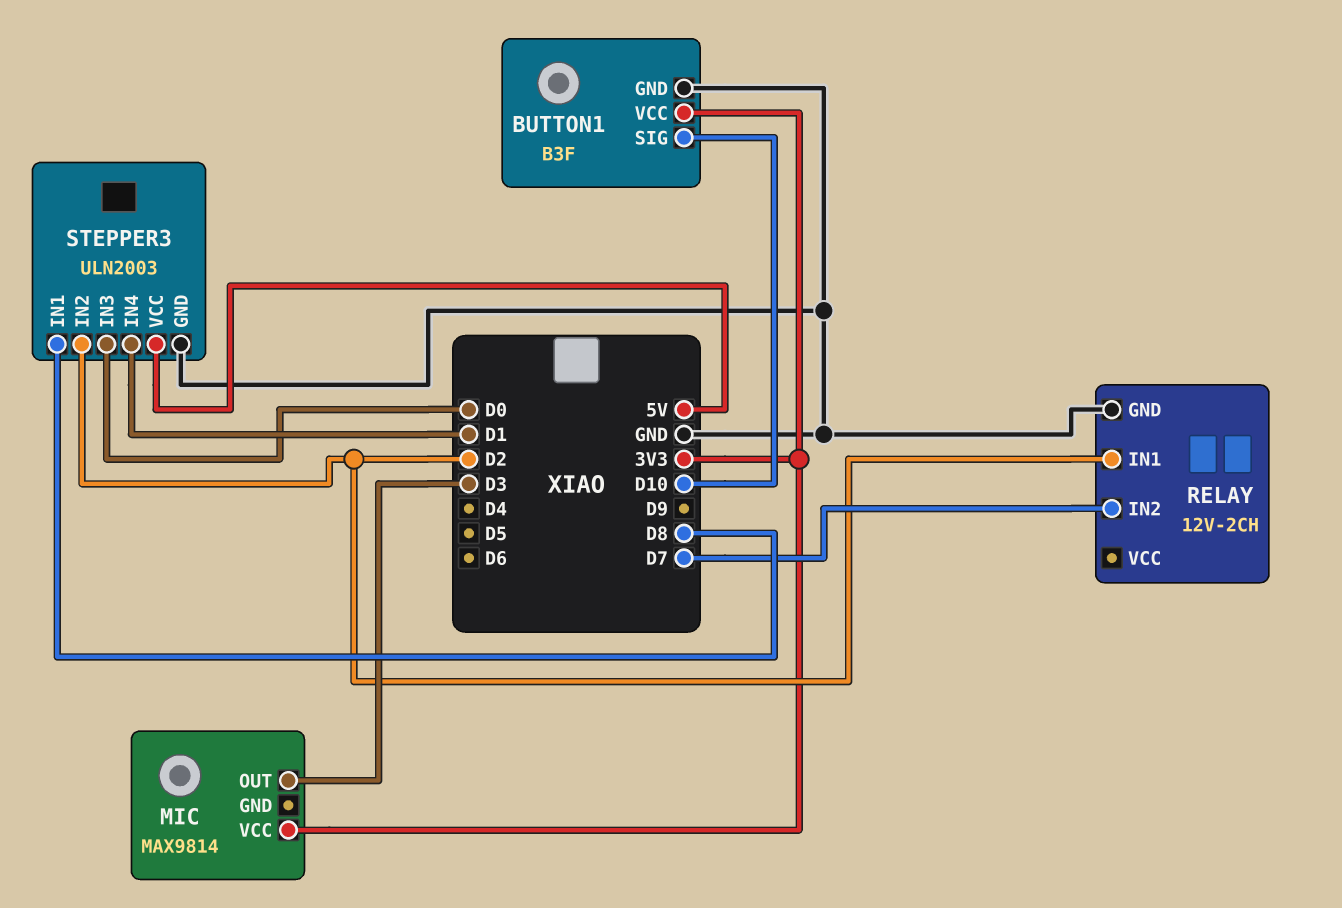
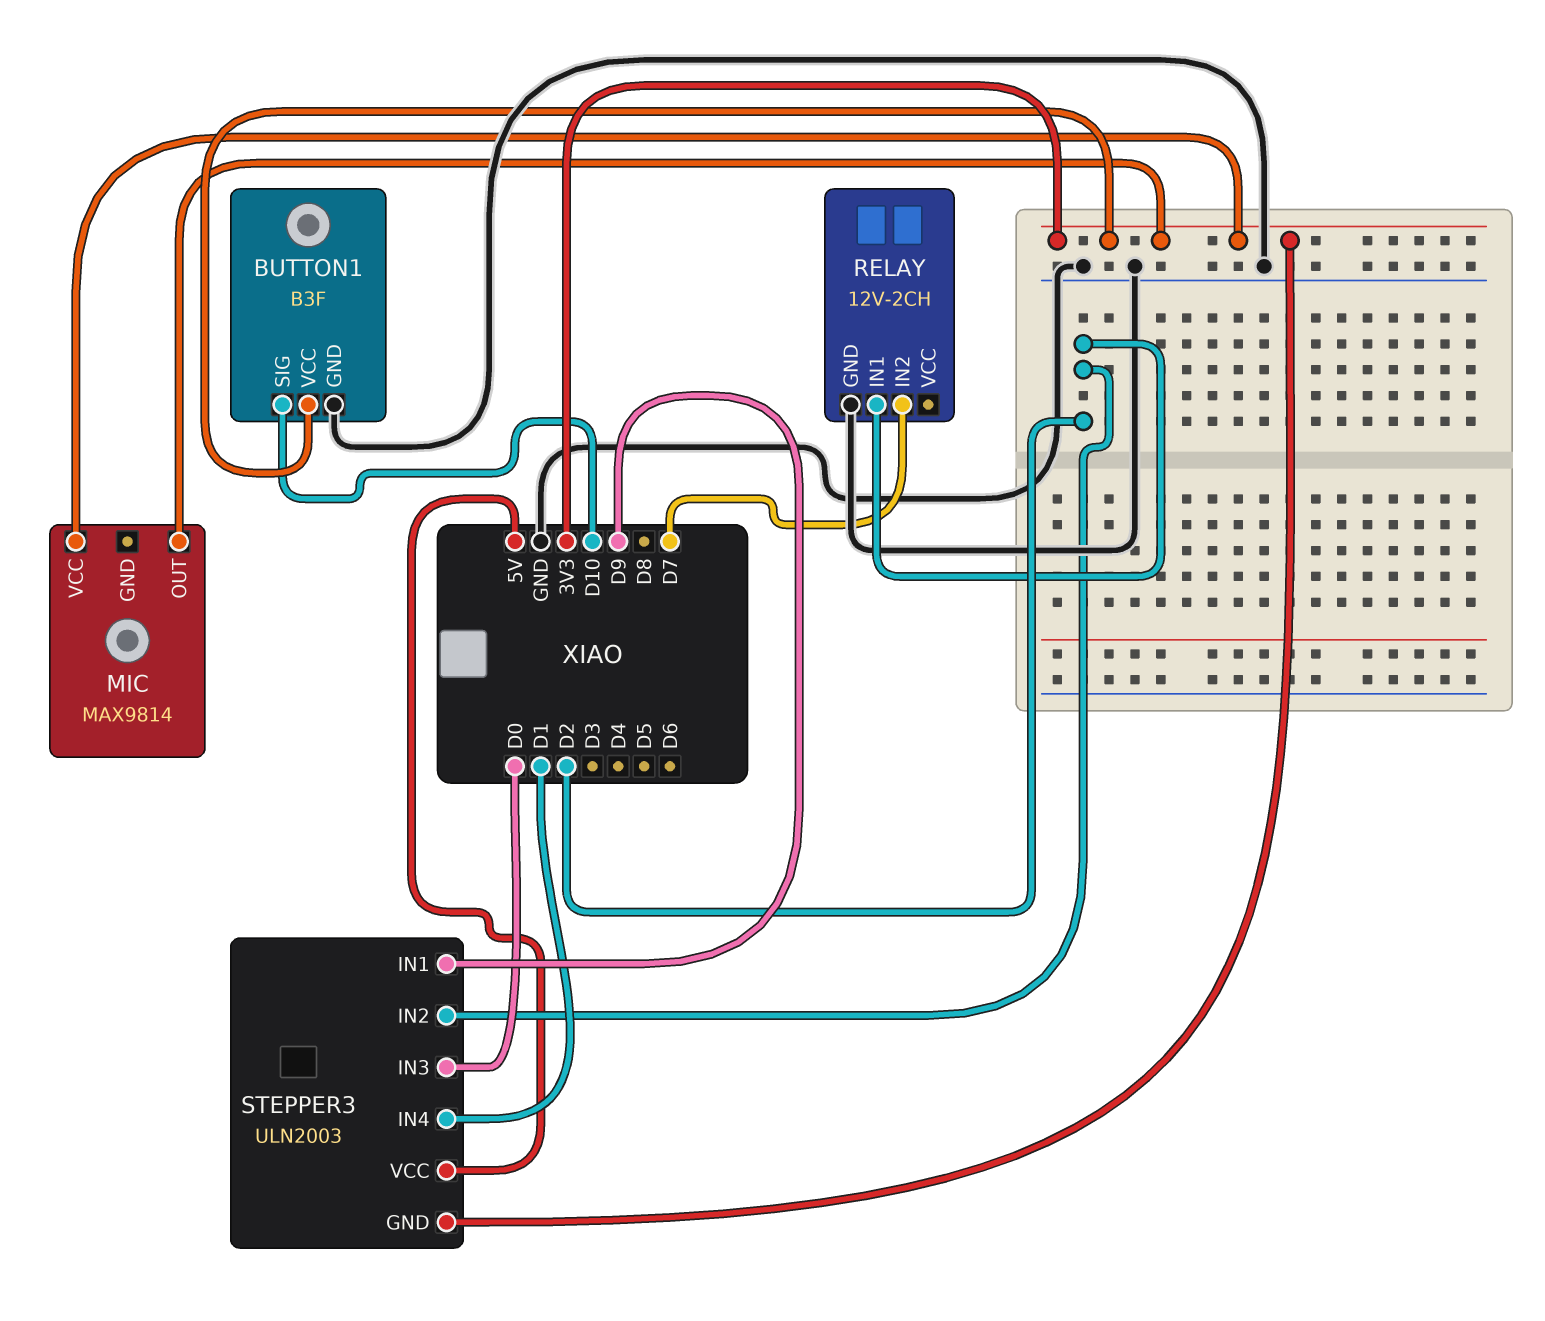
MIC pin OUT: D3 -> 3V3
STEPPER3 pin GND: GND -> 3V3
STEPPER3 pin IN1: D8 -> D9

